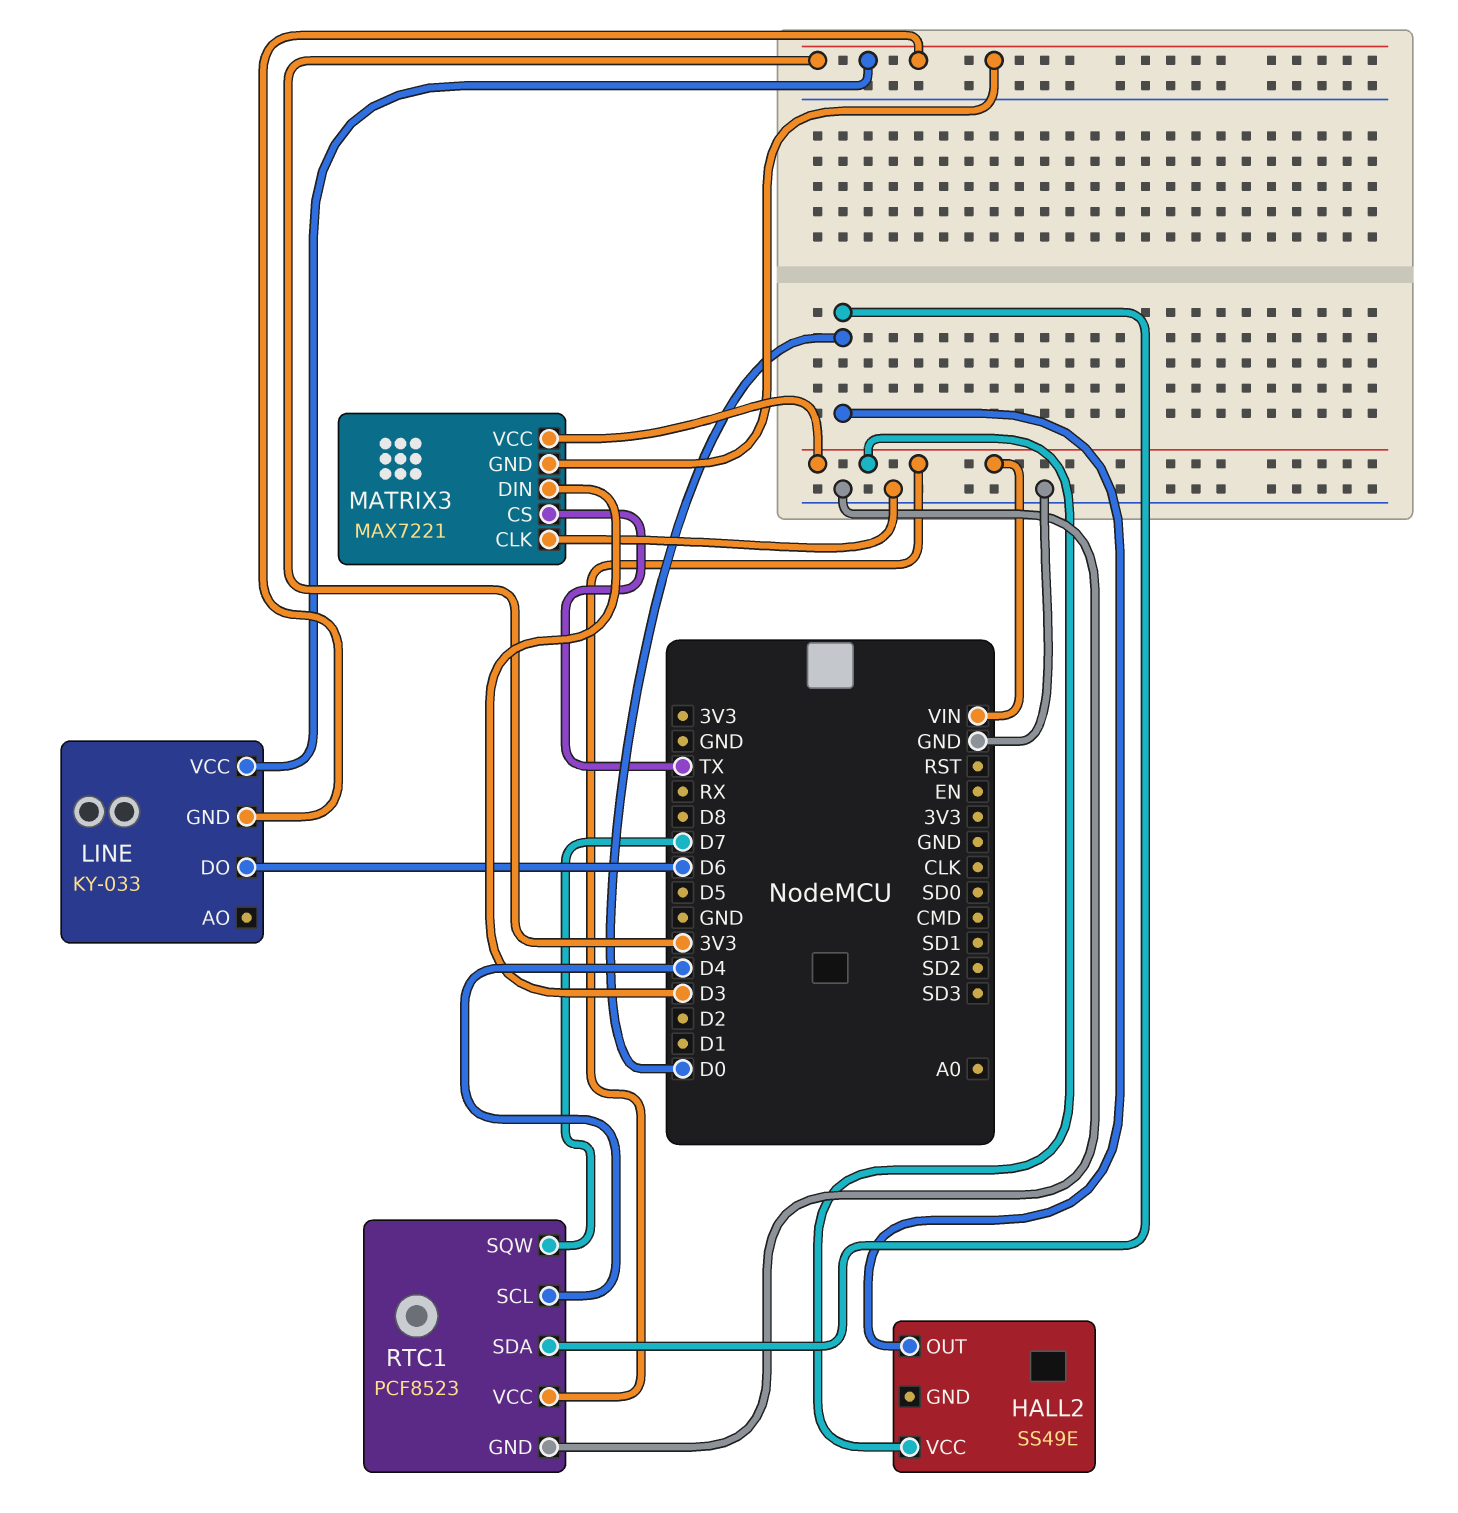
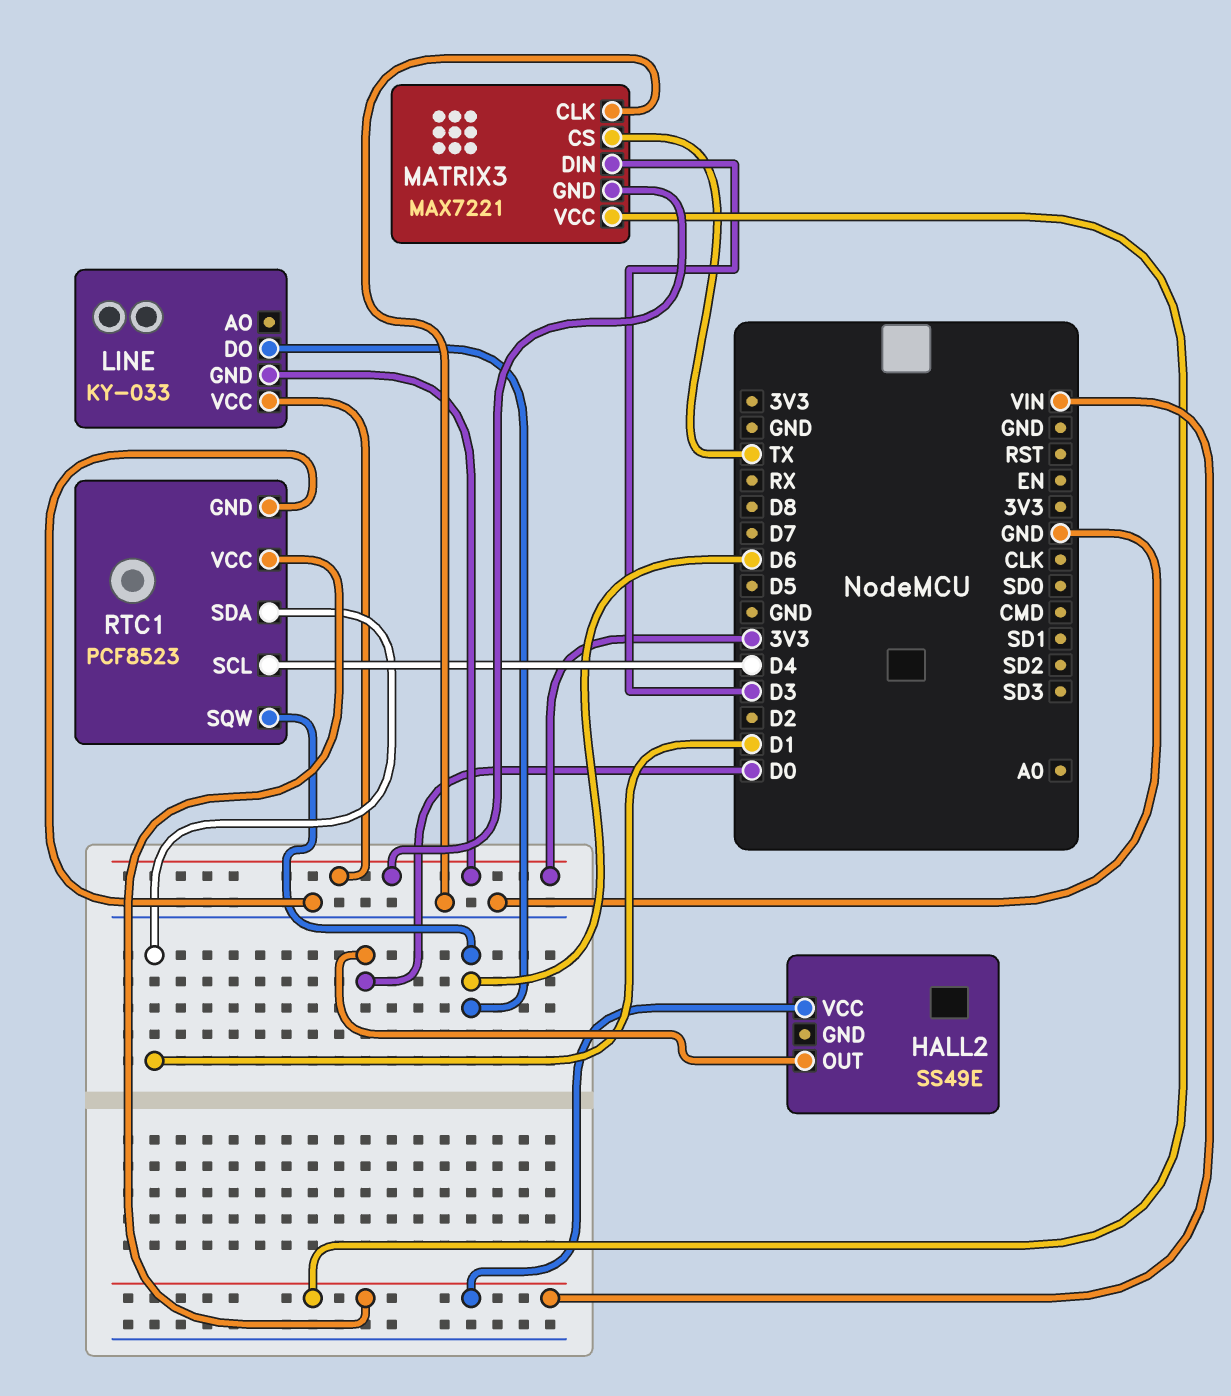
RTC1 pin SDA: D0 -> D1
RTC1 pin SQW: D7 -> D6

